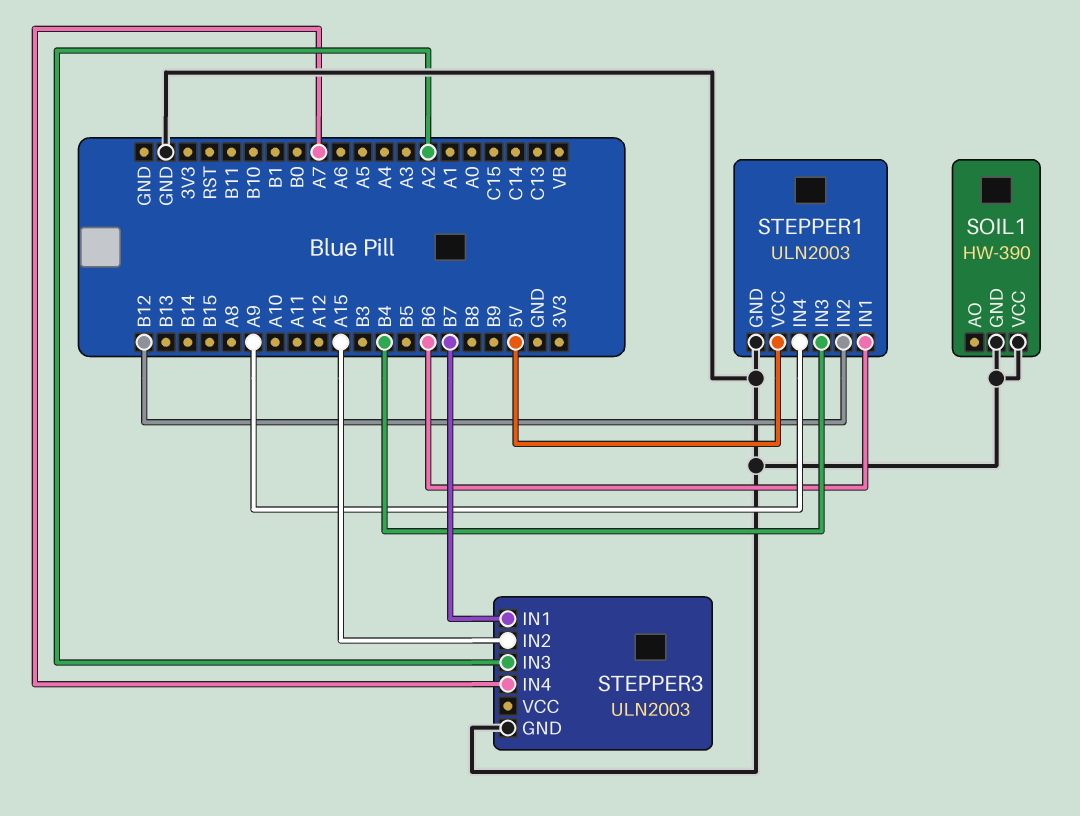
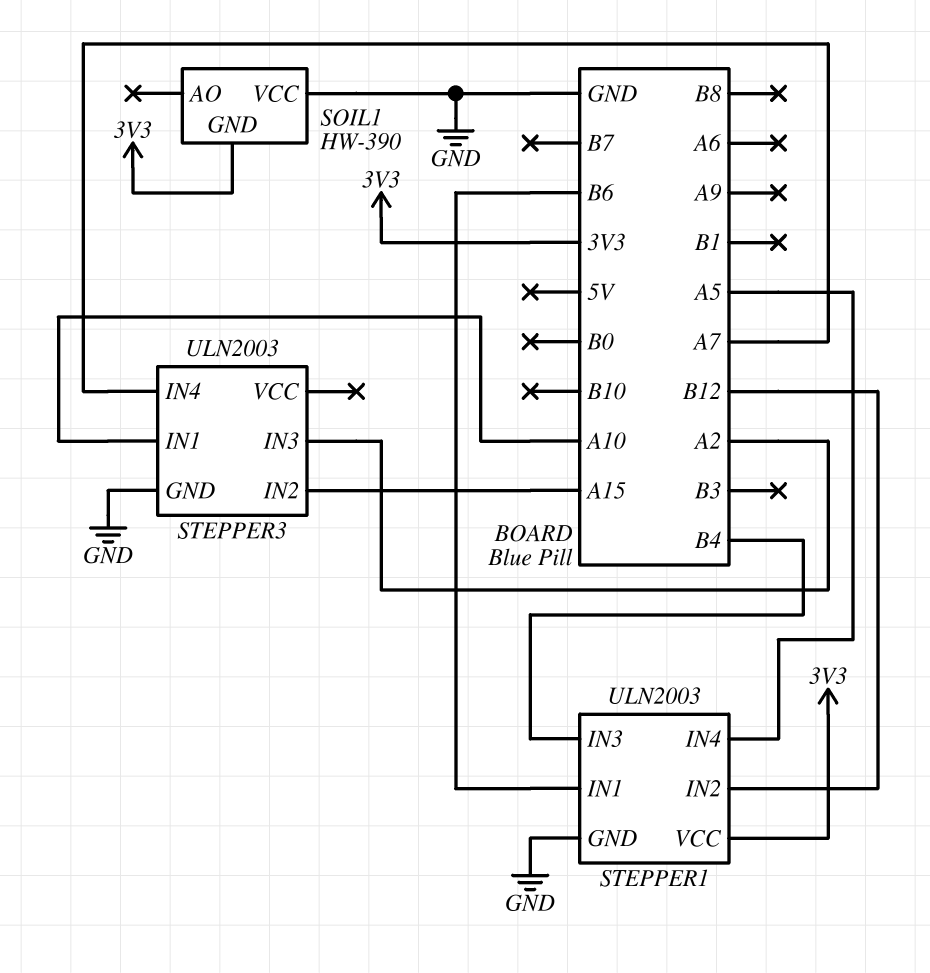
SOIL1 pin GND: GND -> 3V3
STEPPER1 pin IN4: A9 -> A5
STEPPER1 pin VCC: 5V -> 3V3
STEPPER3 pin IN1: B7 -> A10

